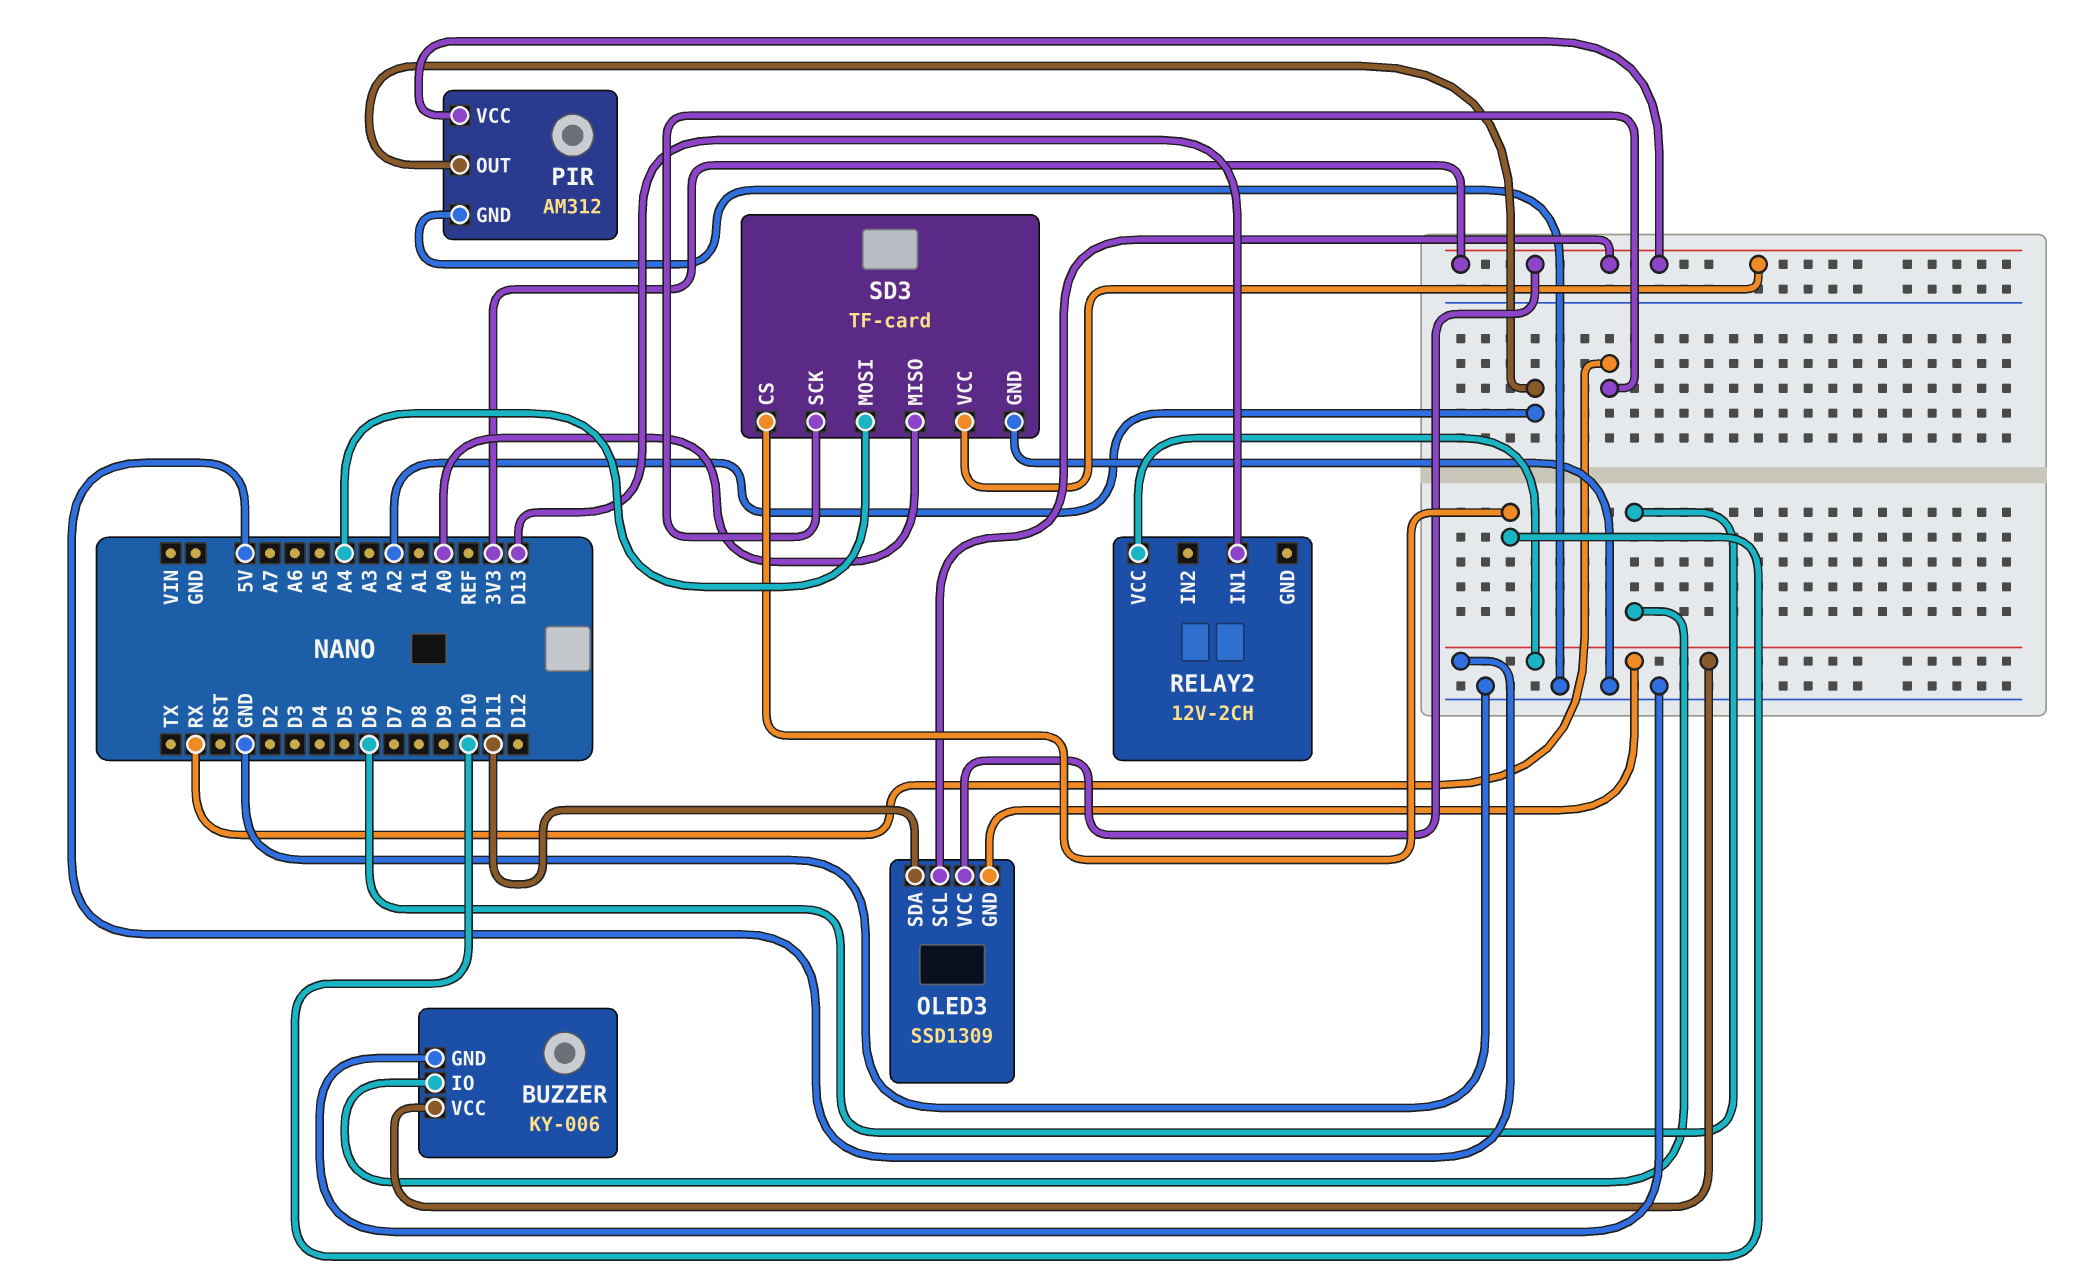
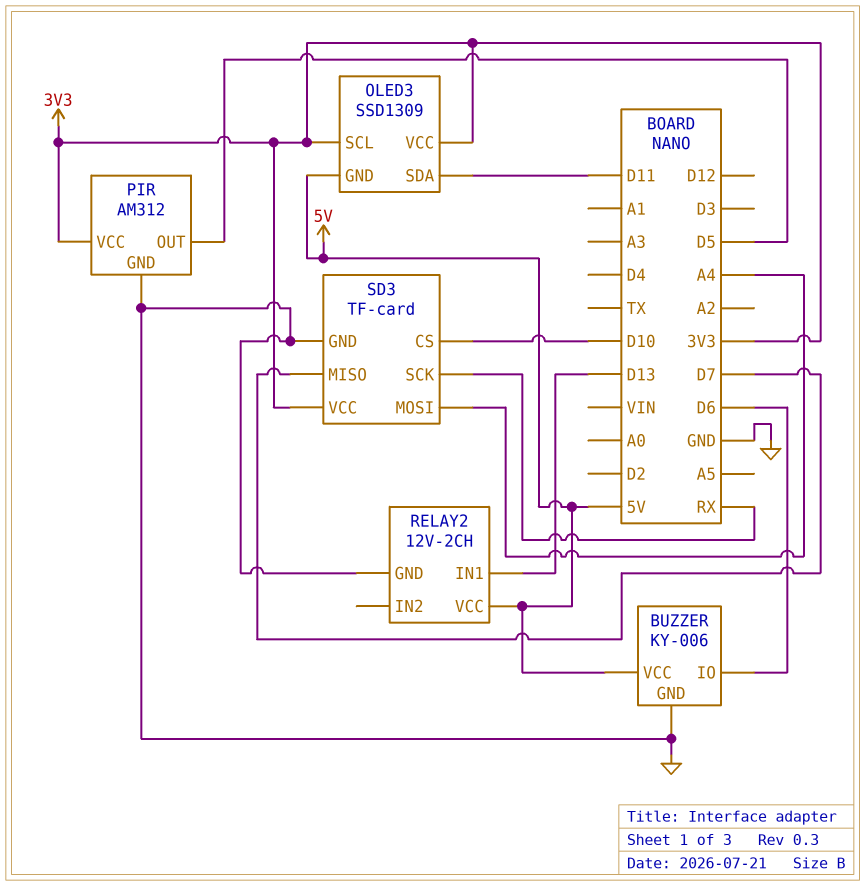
PIR pin OUT: A2 -> D5
RELAY2 pin GND: none -> GND
SD3 pin MISO: A0 -> D7

